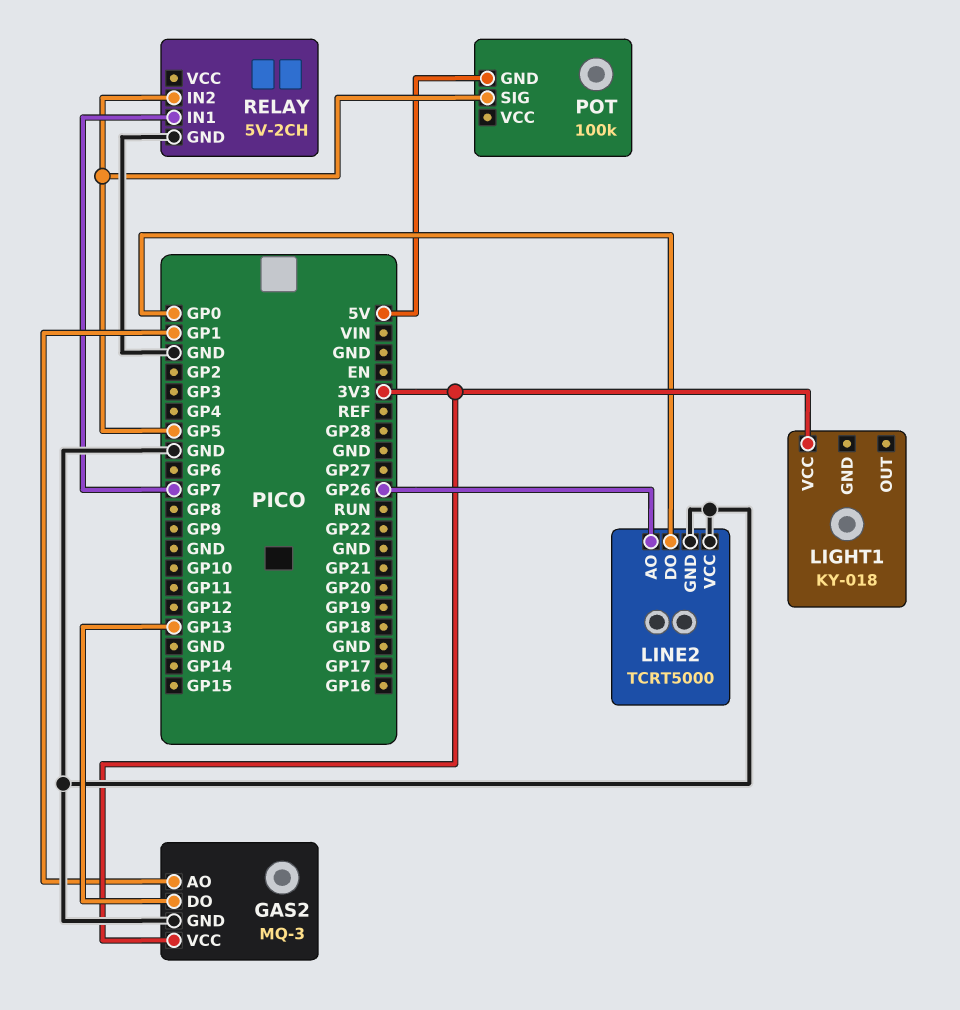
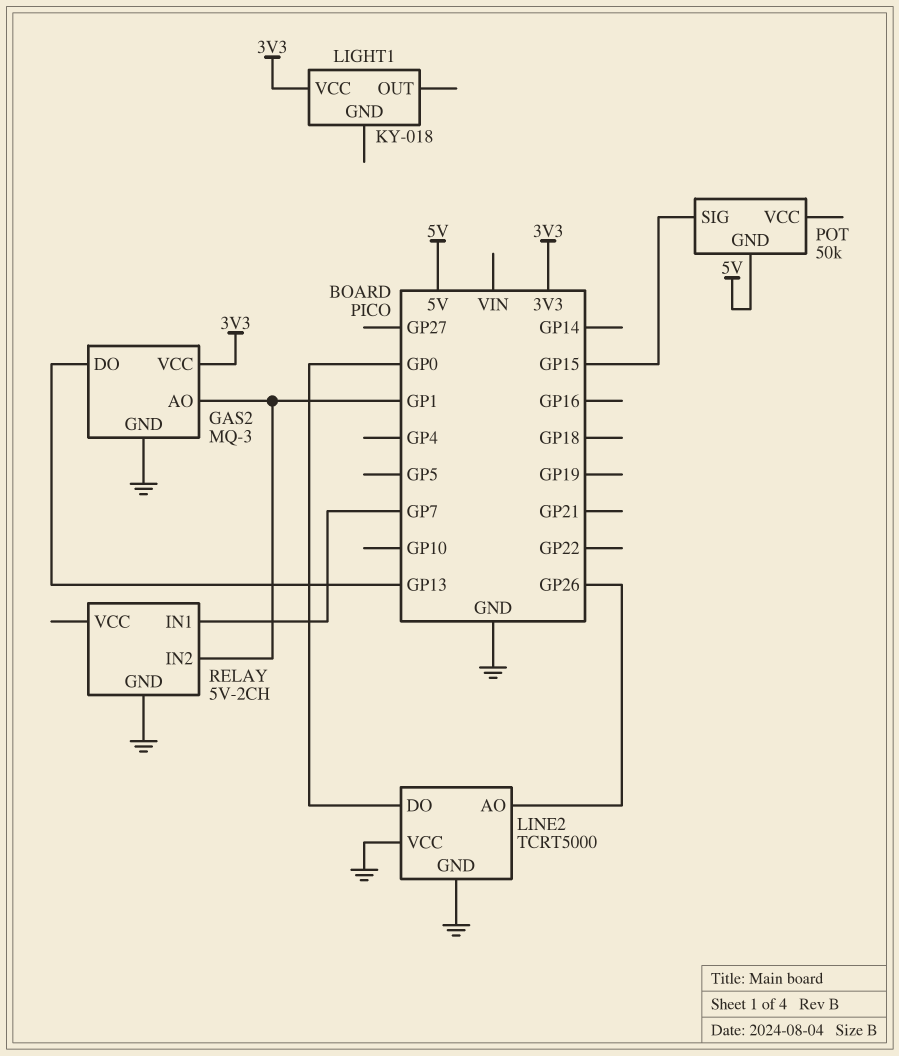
POT: 100k -> 50k
POT pin SIG: GP5 -> GP15
RELAY pin IN2: GP5 -> GP1

